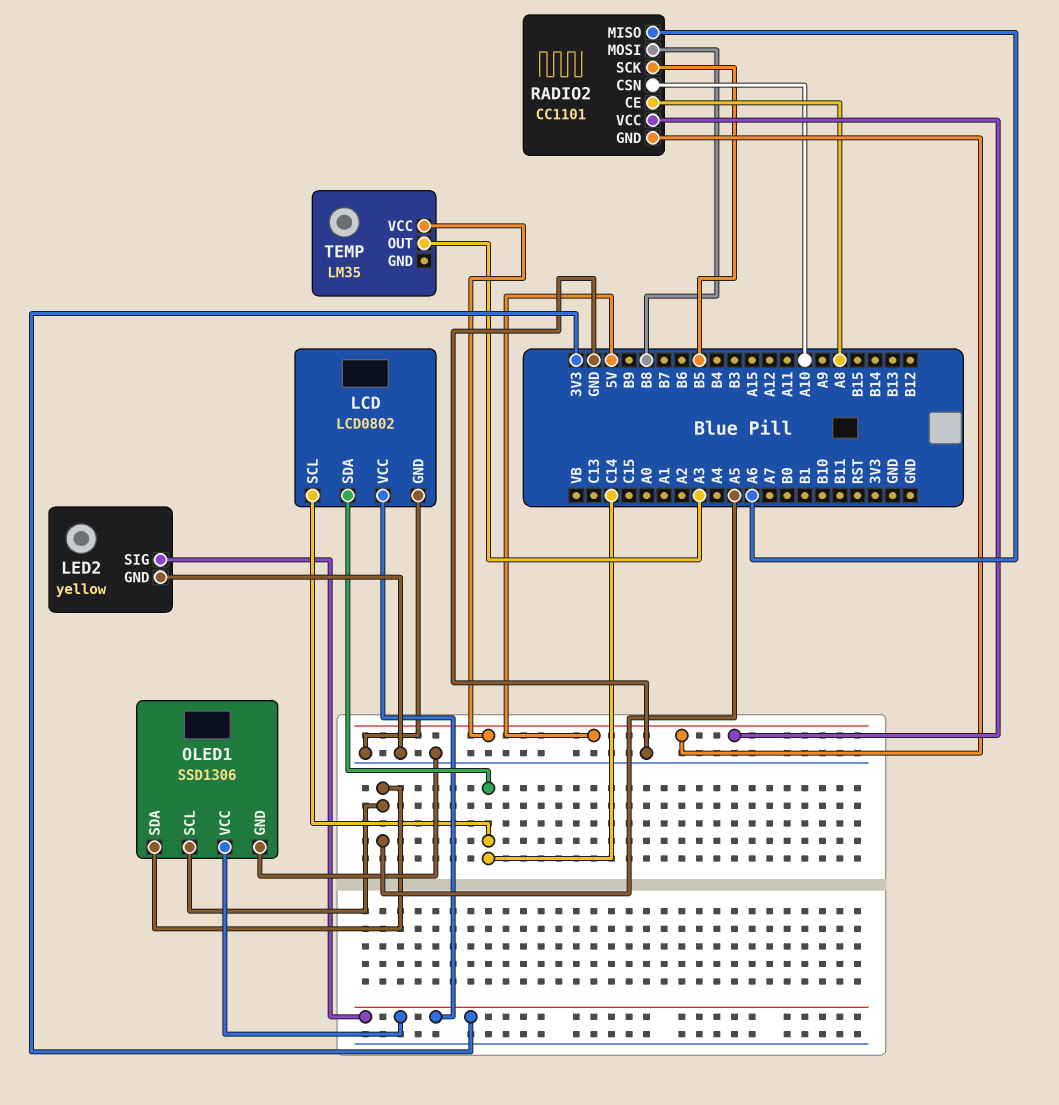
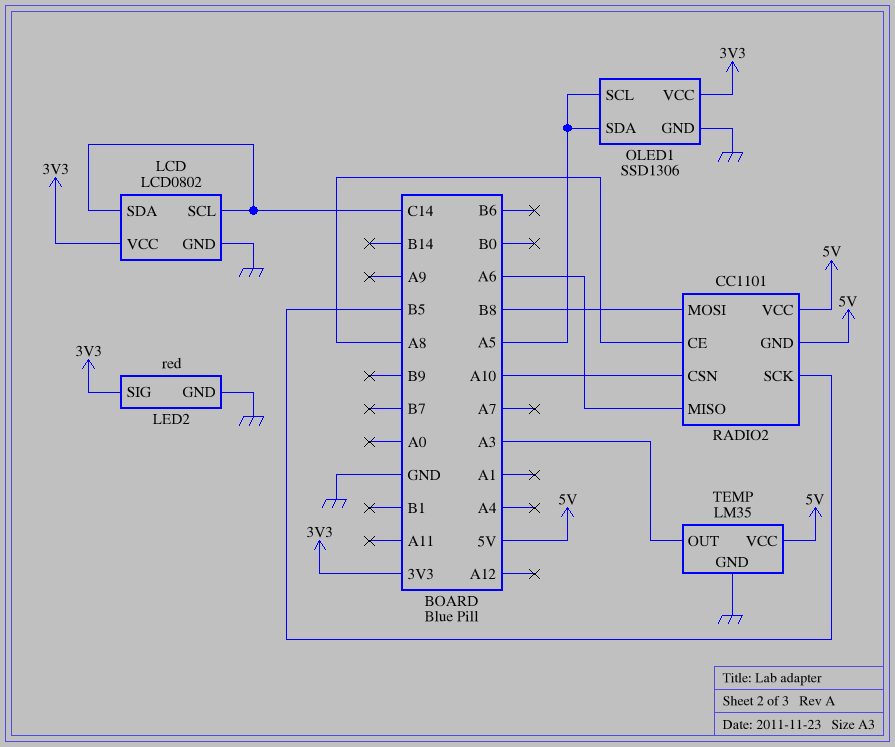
LED2: yellow -> red
TEMP pin GND: none -> GND

